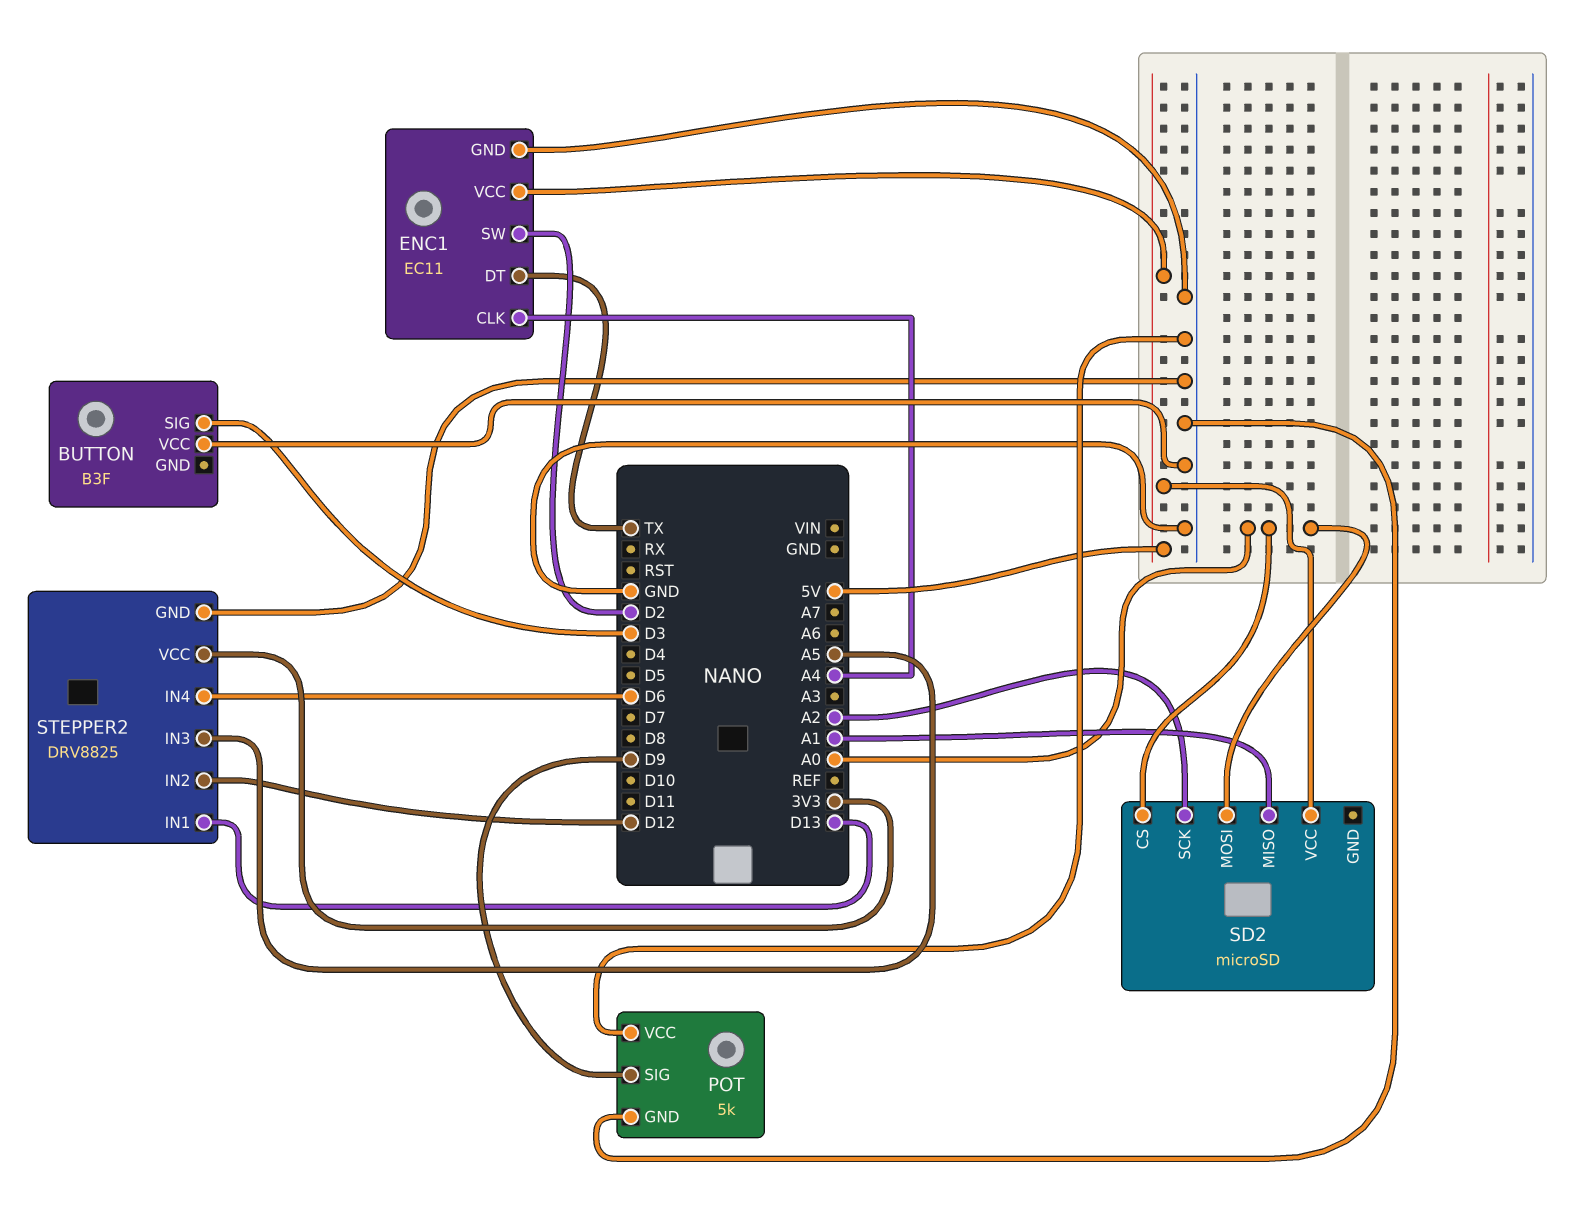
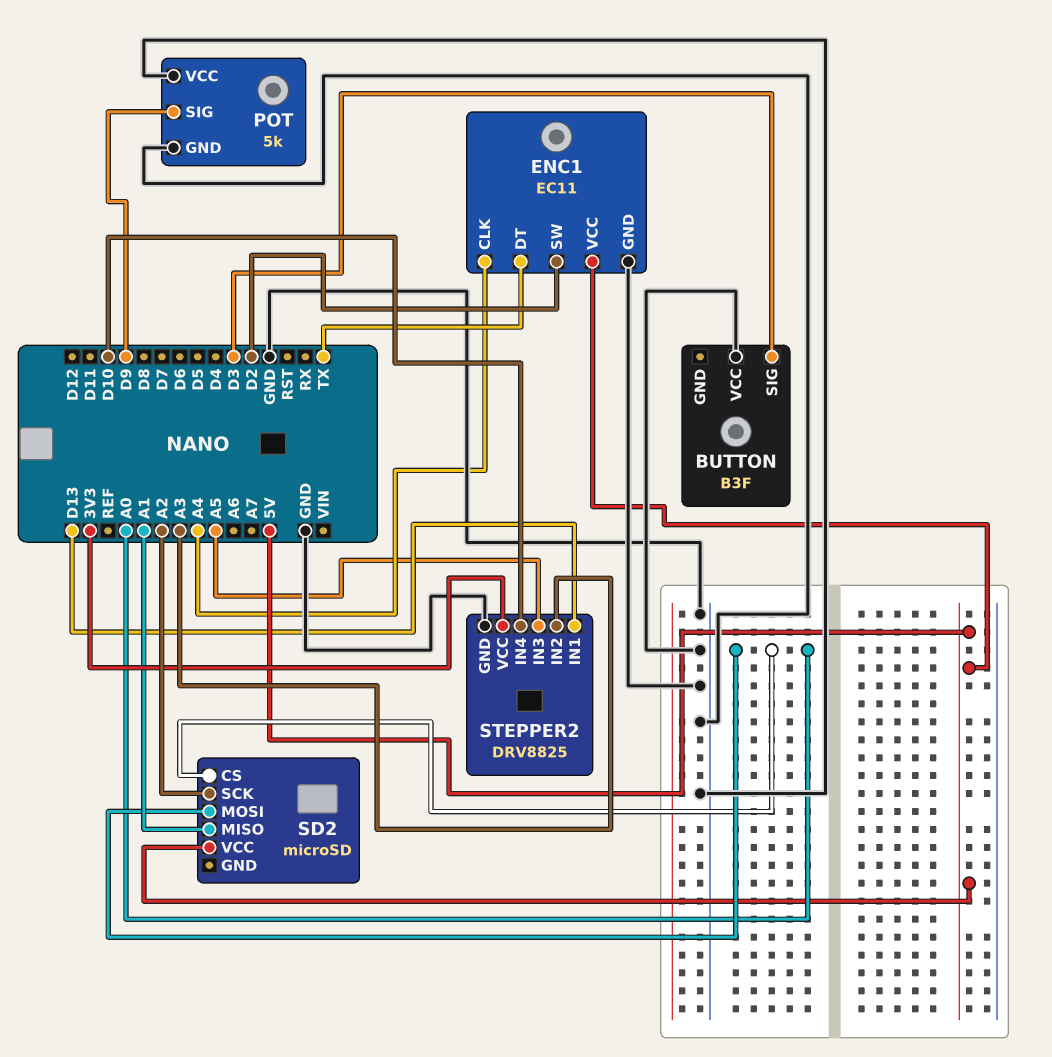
STEPPER2 pin IN2: D12 -> A3
STEPPER2 pin IN4: D6 -> D10

